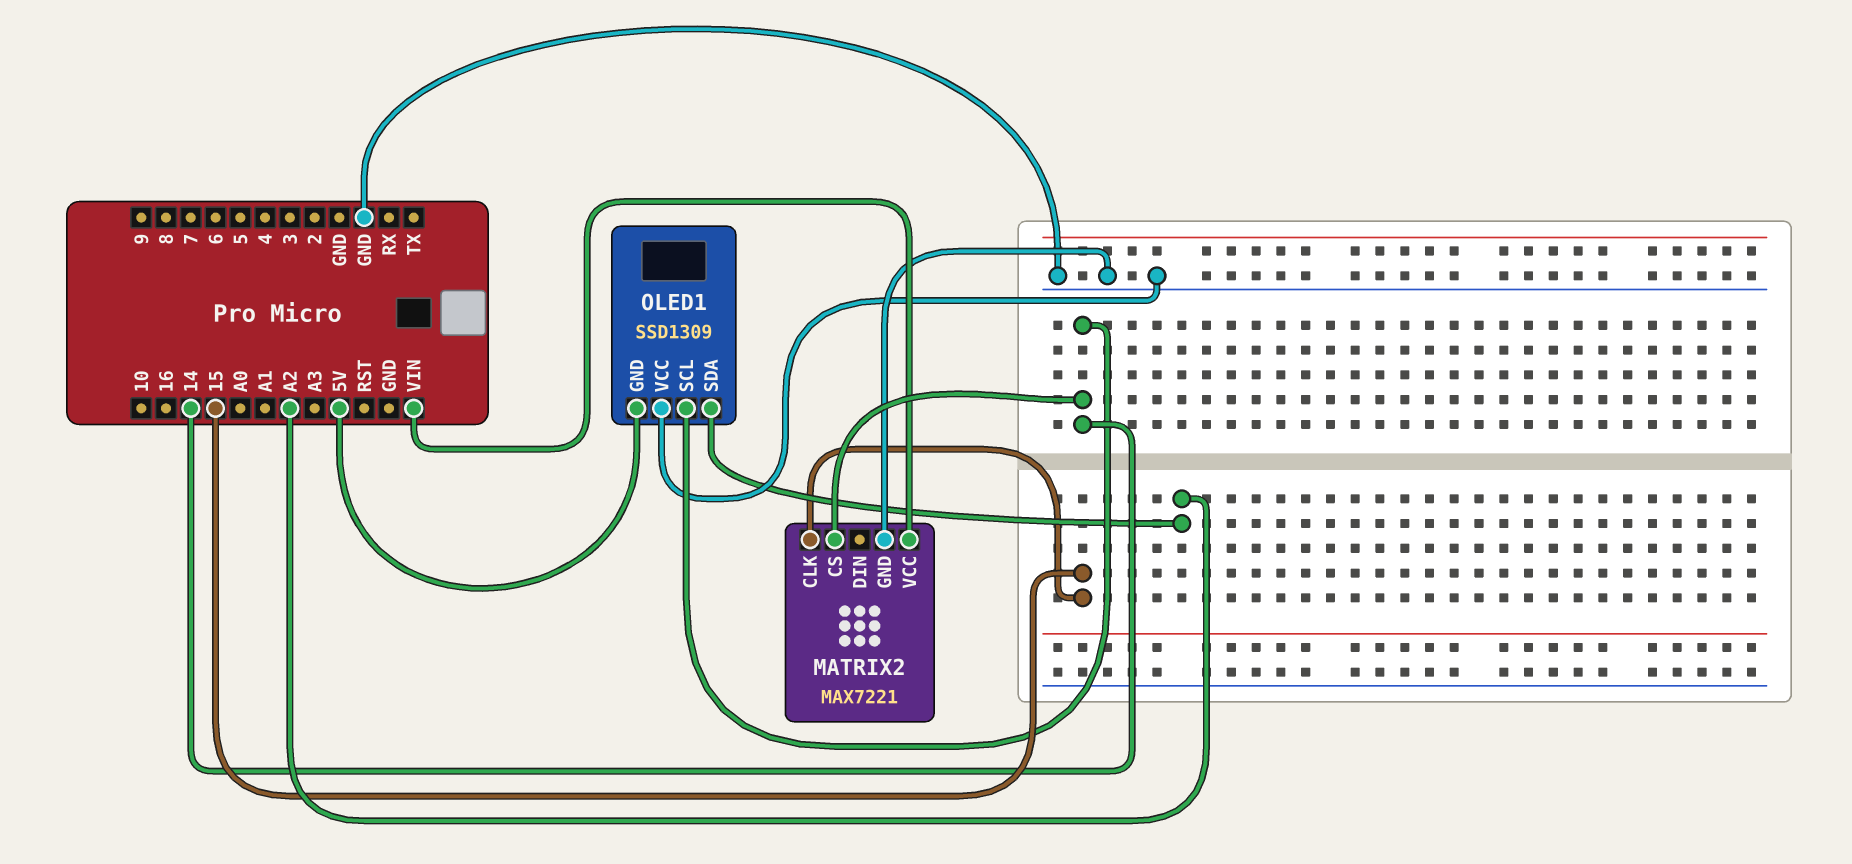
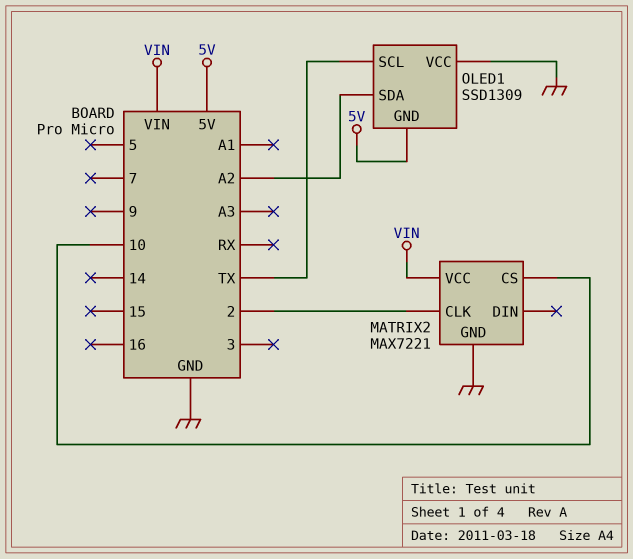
MATRIX2 pin CLK: 15 -> 2
MATRIX2 pin CS: 14 -> 10
OLED1 pin SCL: 14 -> TX

